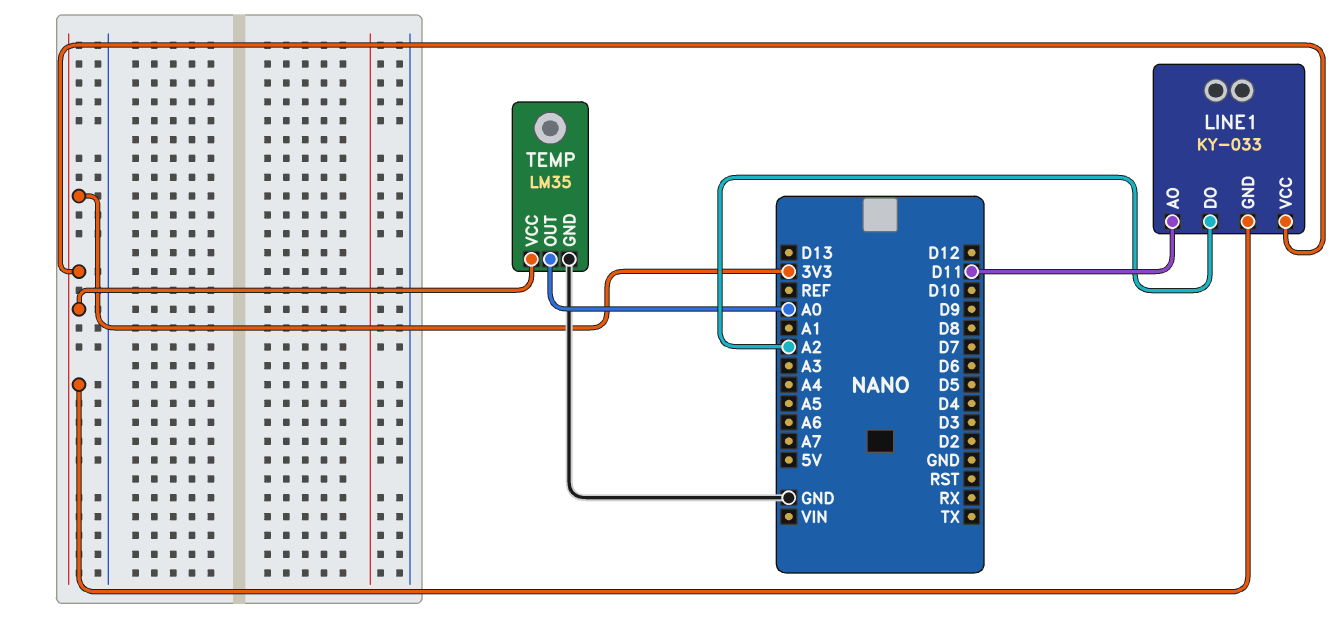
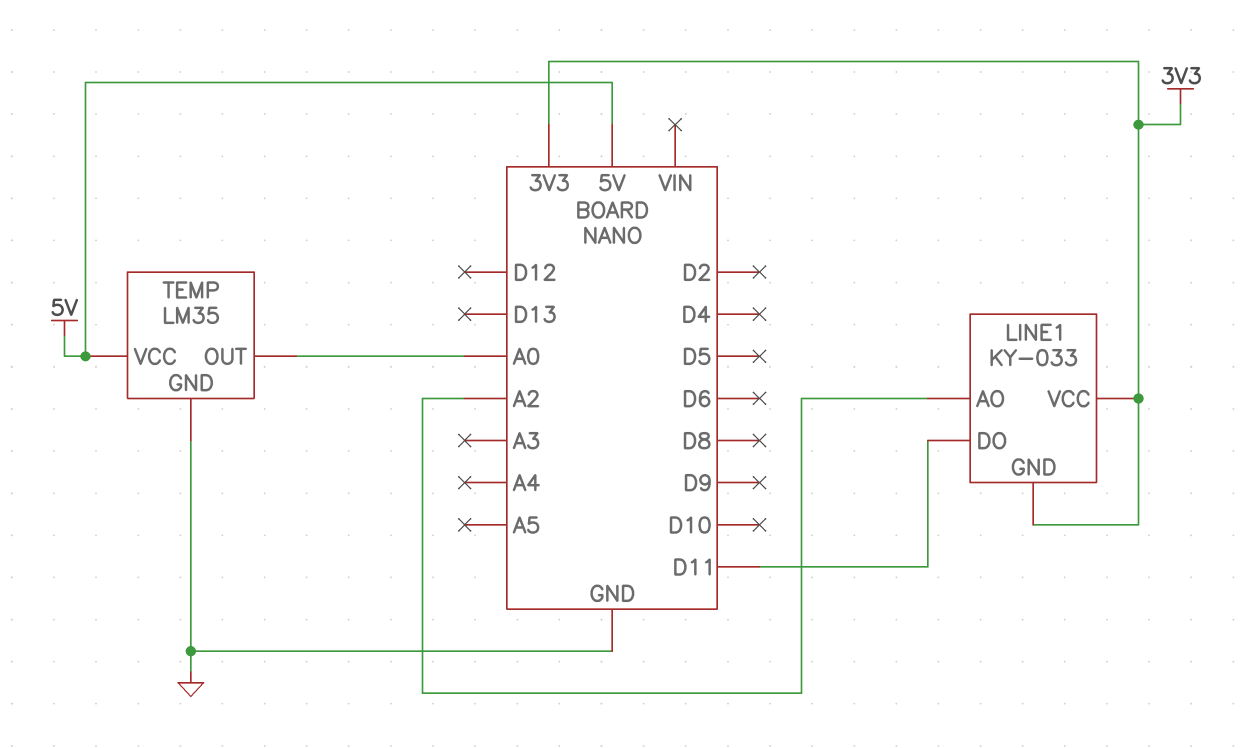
LINE1 pin AO: D11 -> A2
LINE1 pin DO: A2 -> D11
TEMP pin VCC: 3V3 -> 5V

